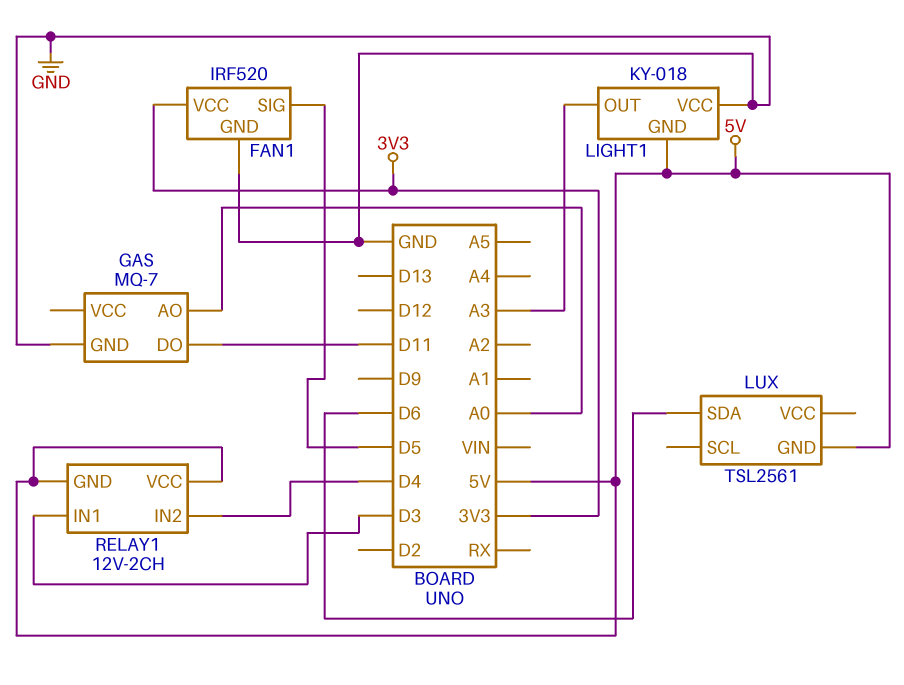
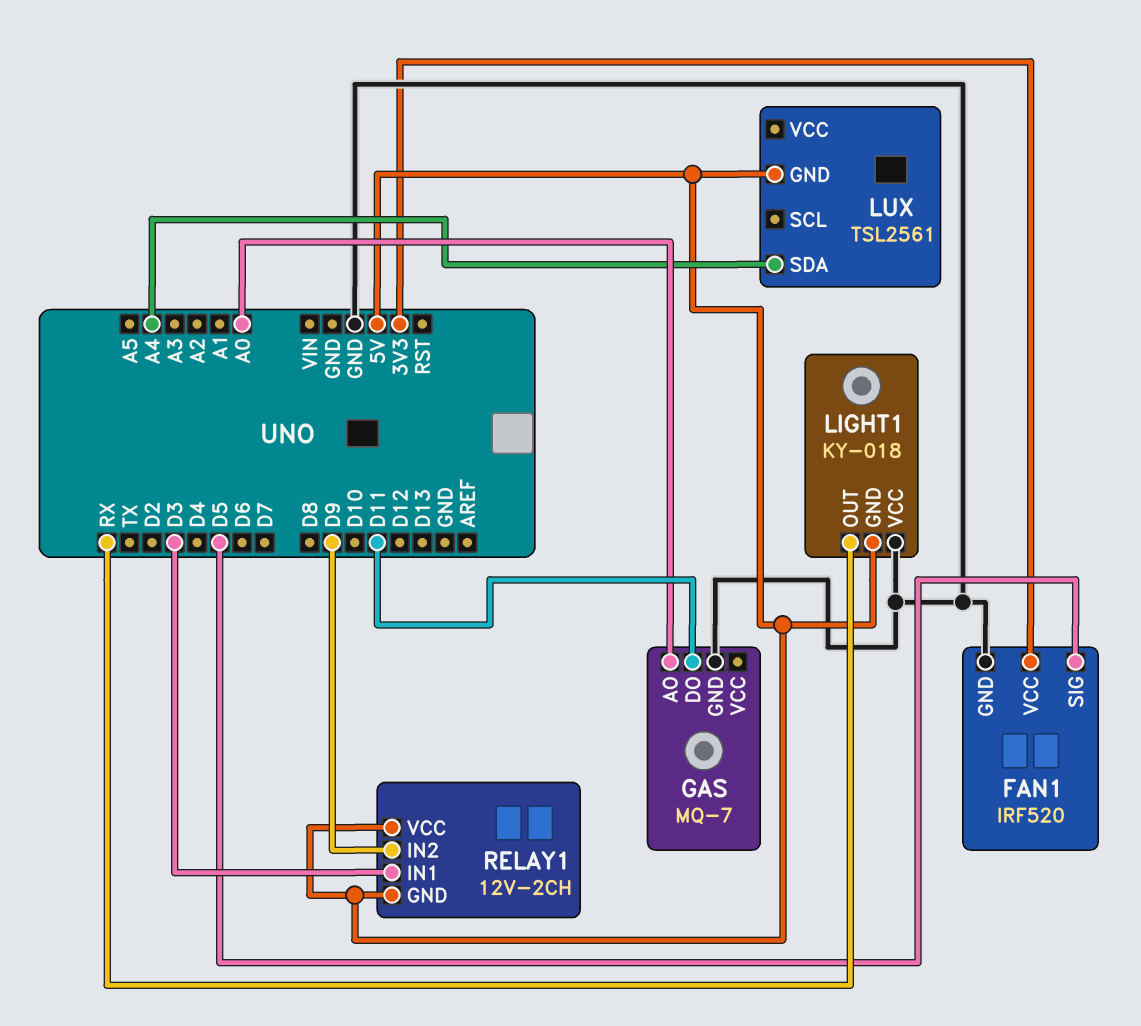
LIGHT1 pin OUT: A3 -> RX
LUX pin SDA: D6 -> A4
RELAY1 pin IN2: D4 -> D9

